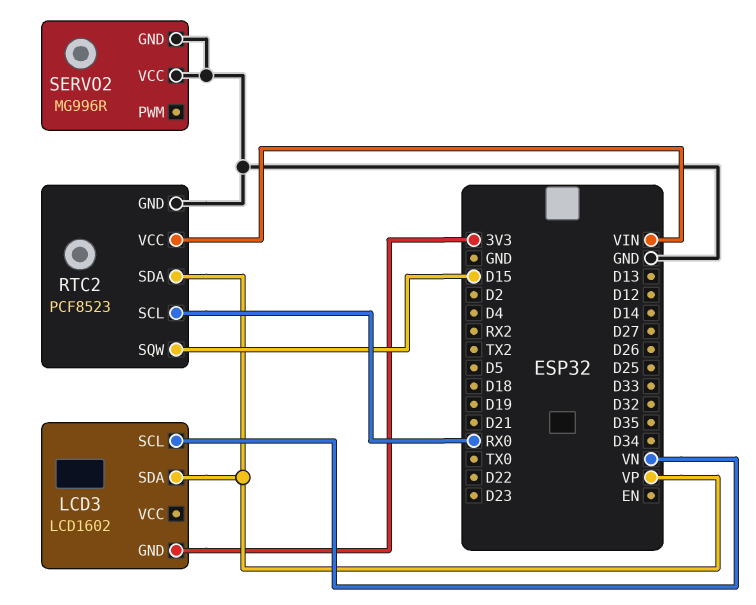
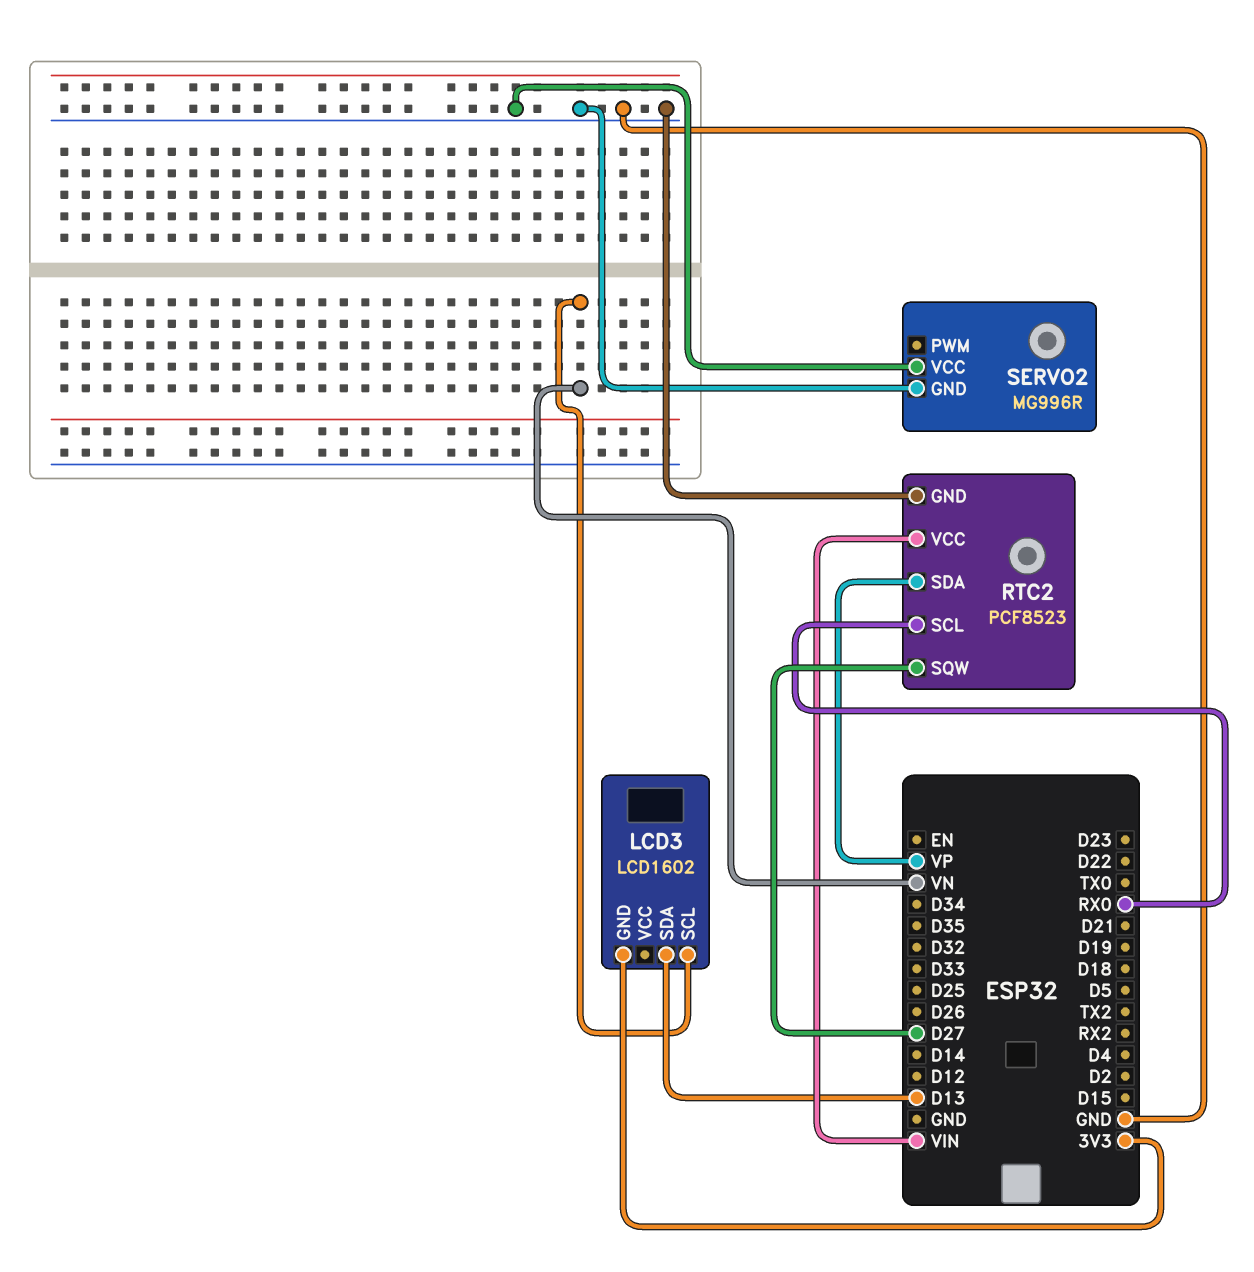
LCD3 pin SDA: VP -> D13
RTC2 pin SQW: D15 -> D27

